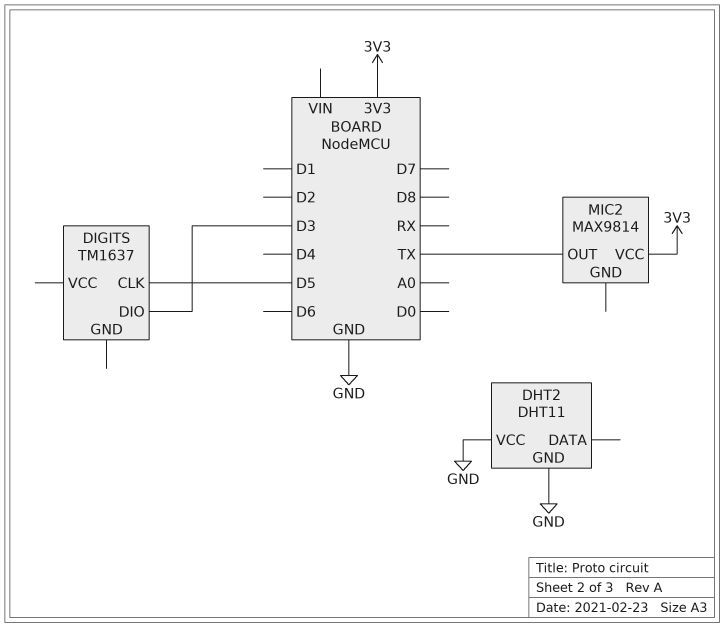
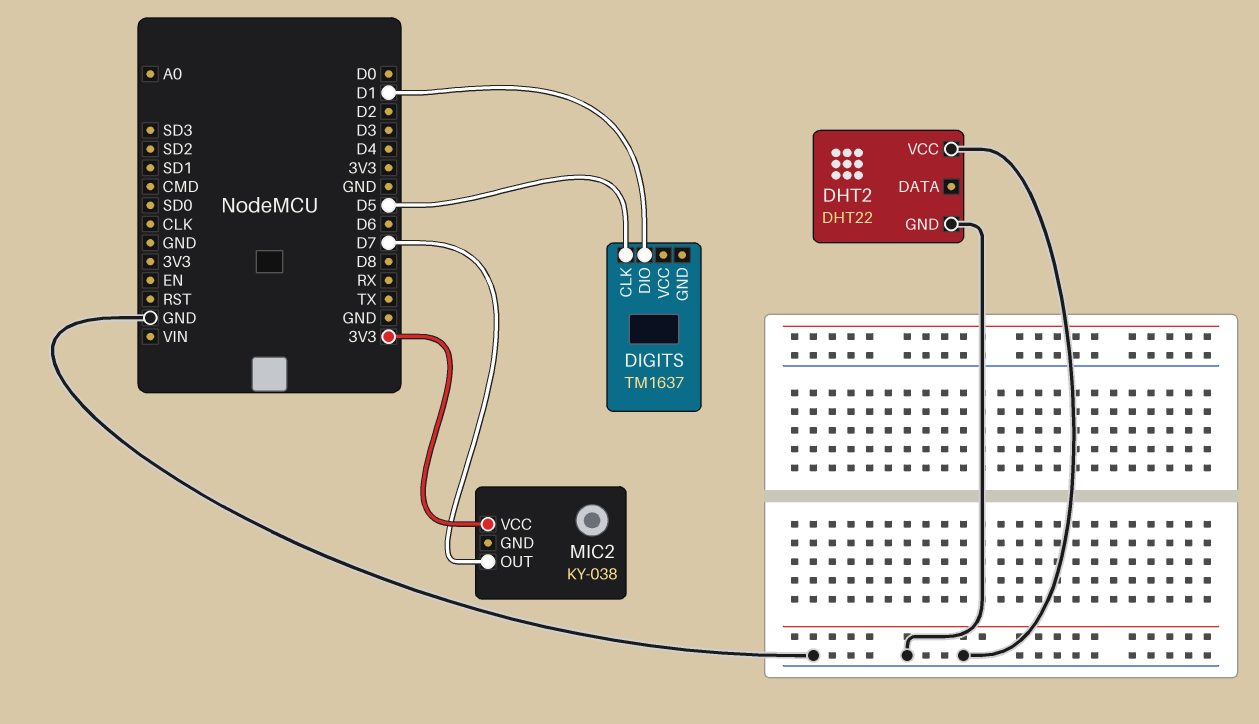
DHT2: DHT11 -> DHT22
DIGITS pin DIO: D3 -> D1
MIC2: MAX9814 -> KY-038
MIC2 pin OUT: TX -> D7

